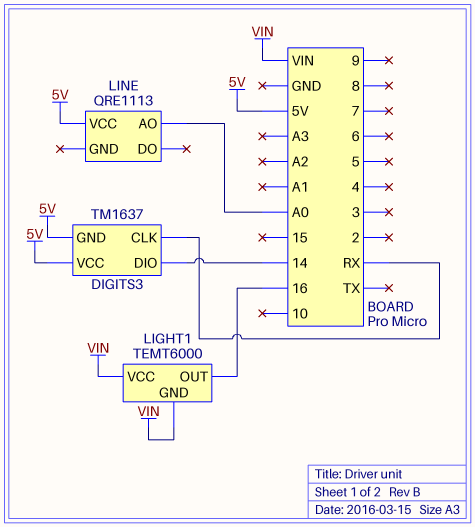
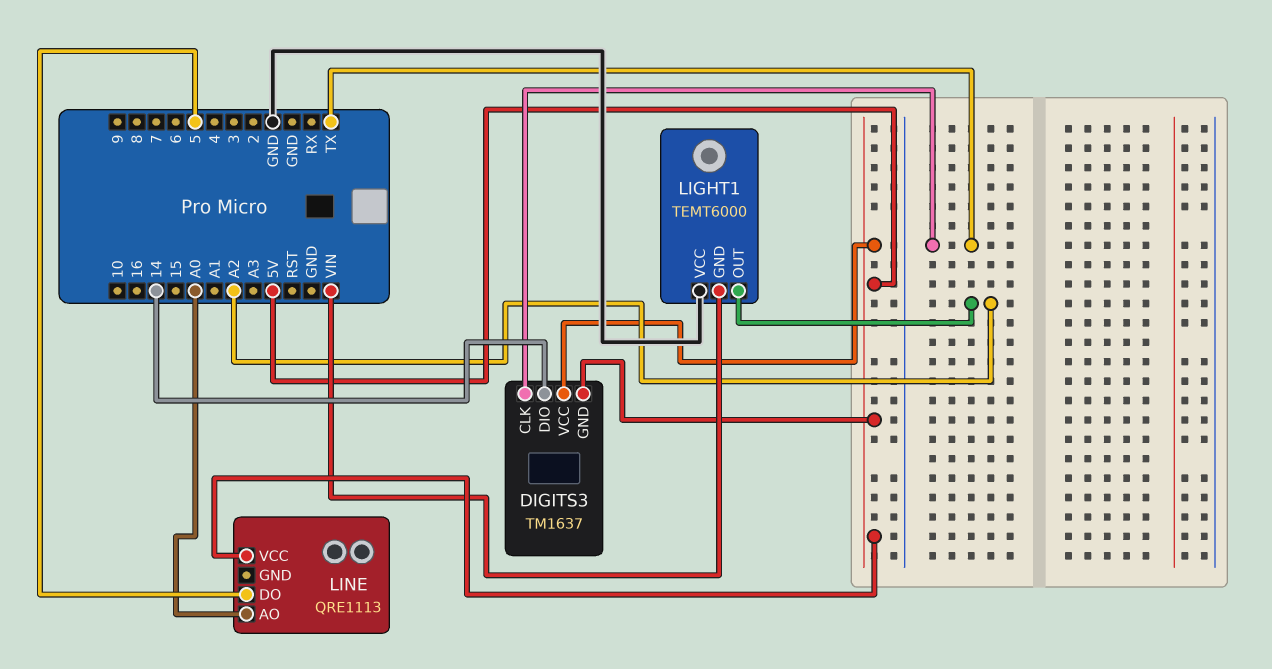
DIGITS3 pin CLK: RX -> TX
LIGHT1 pin OUT: 16 -> A2
LIGHT1 pin VCC: VIN -> GND
LINE pin DO: none -> 5

